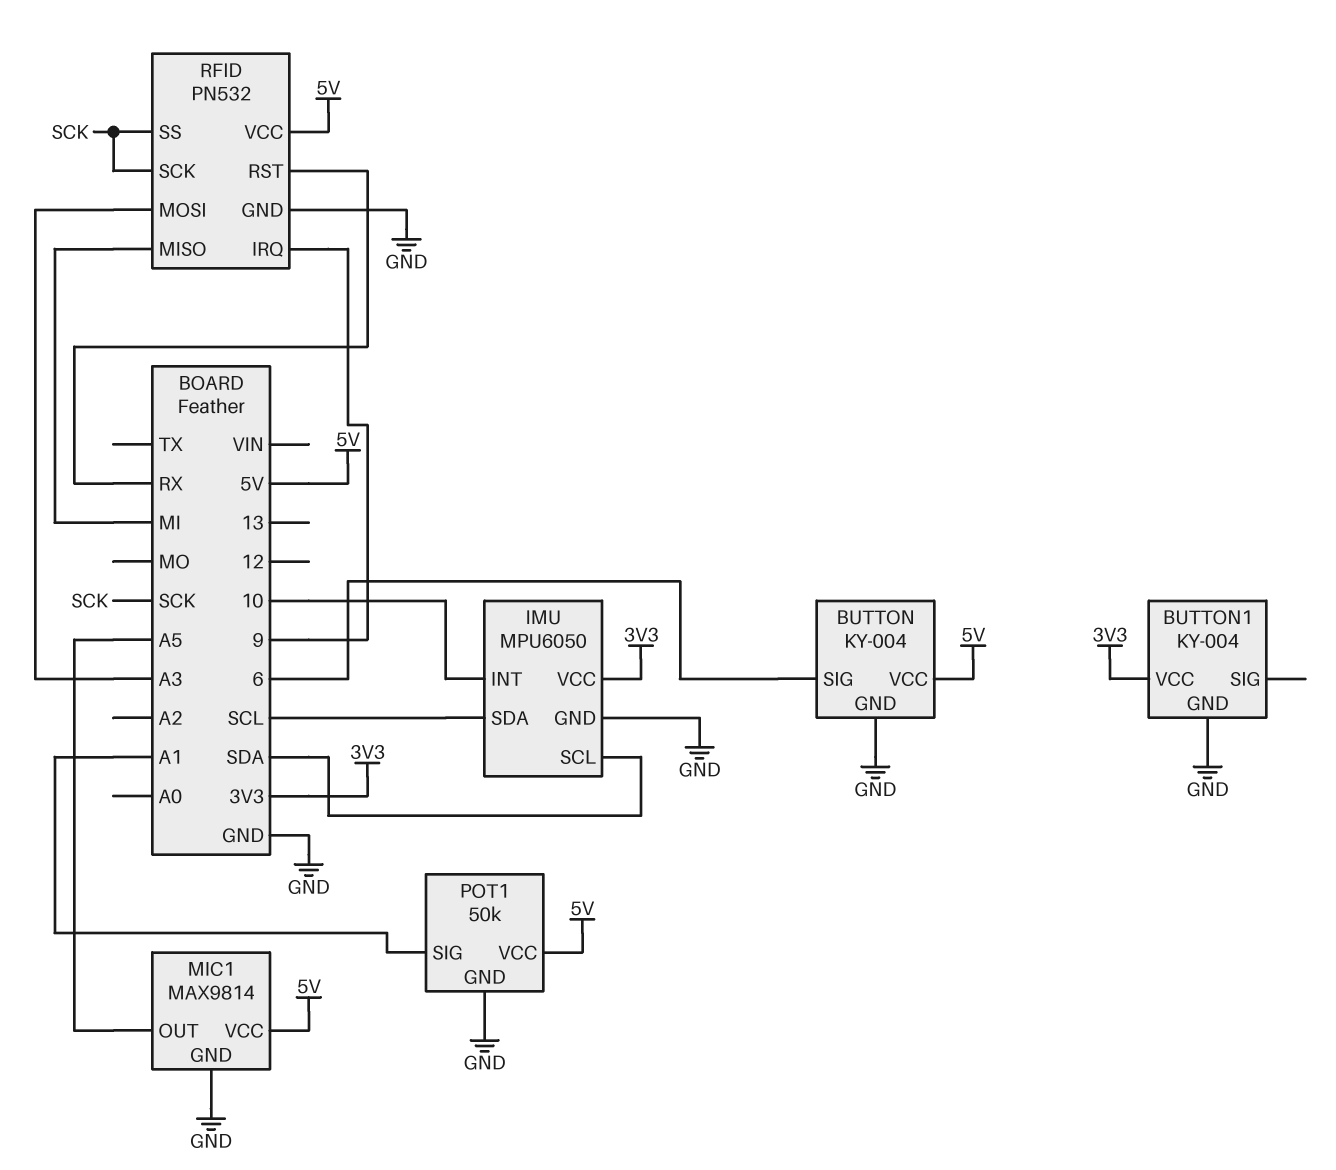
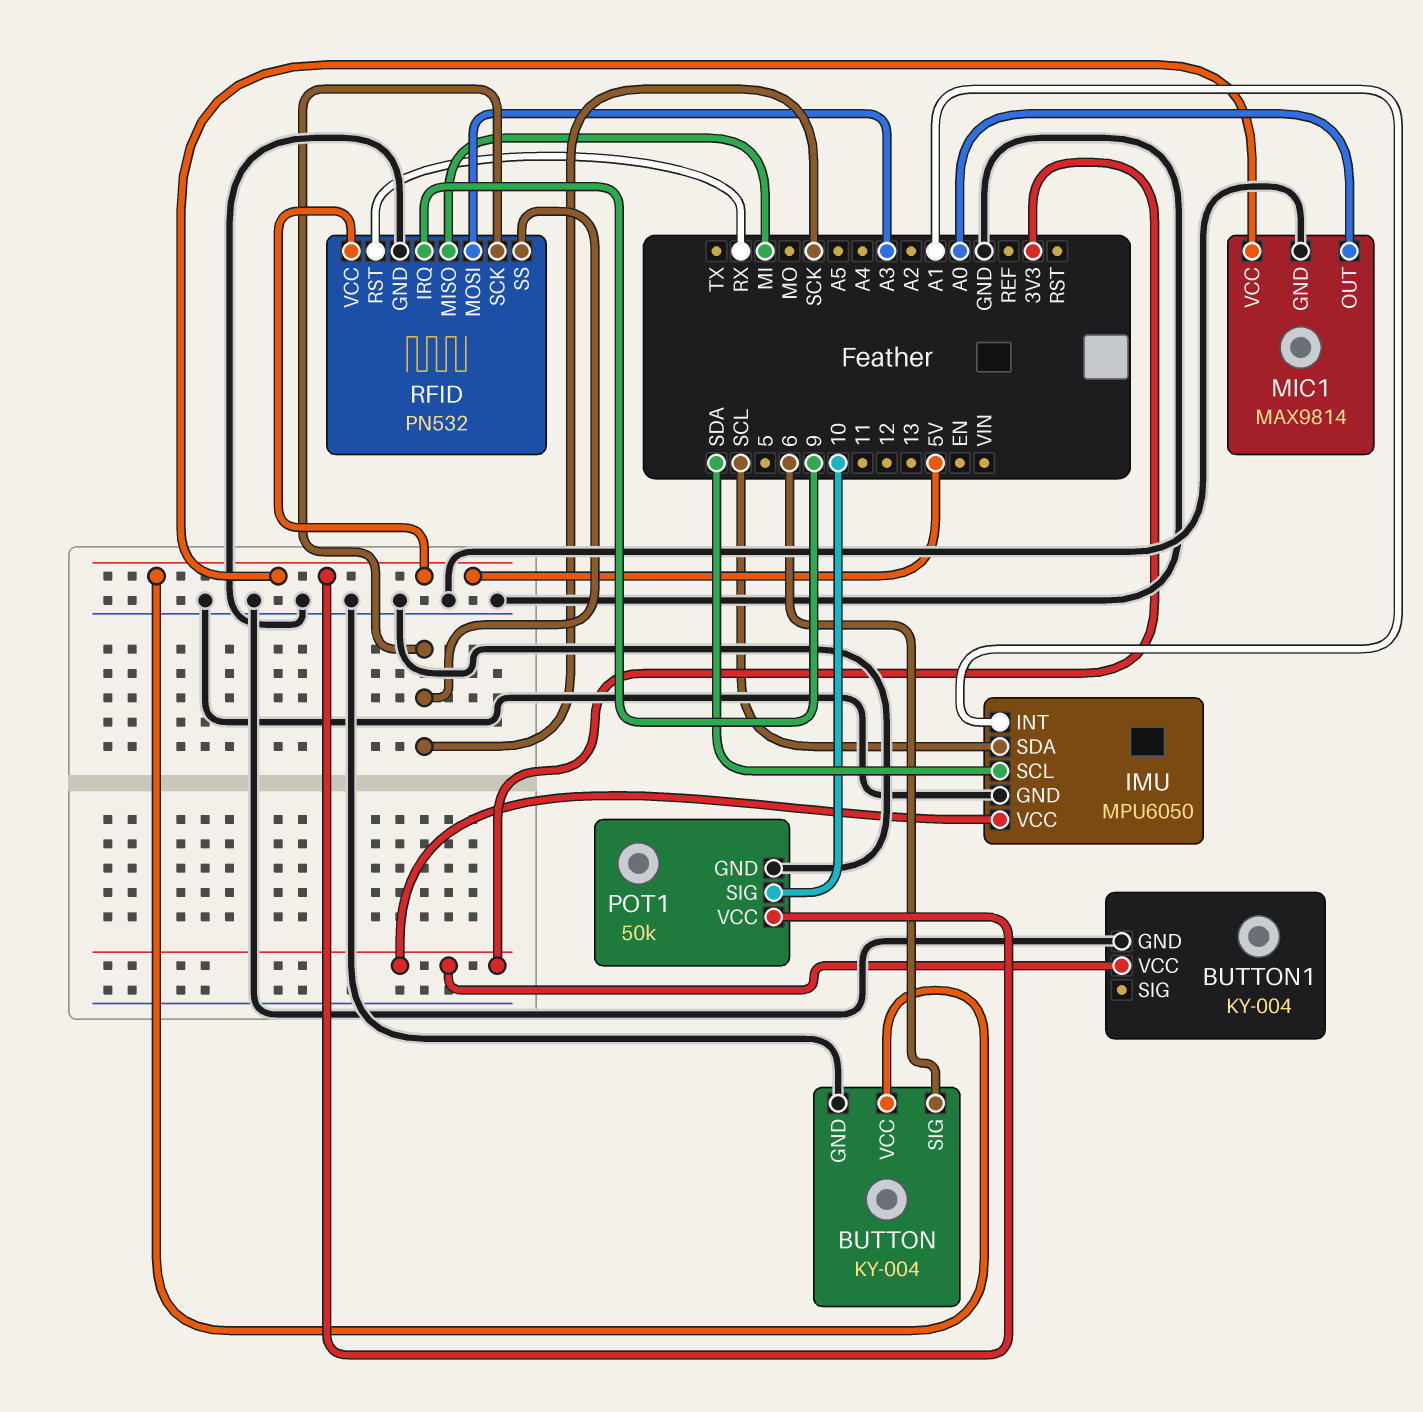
IMU pin INT: 10 -> A1
MIC1 pin OUT: A5 -> A0
POT1 pin SIG: A1 -> 10

